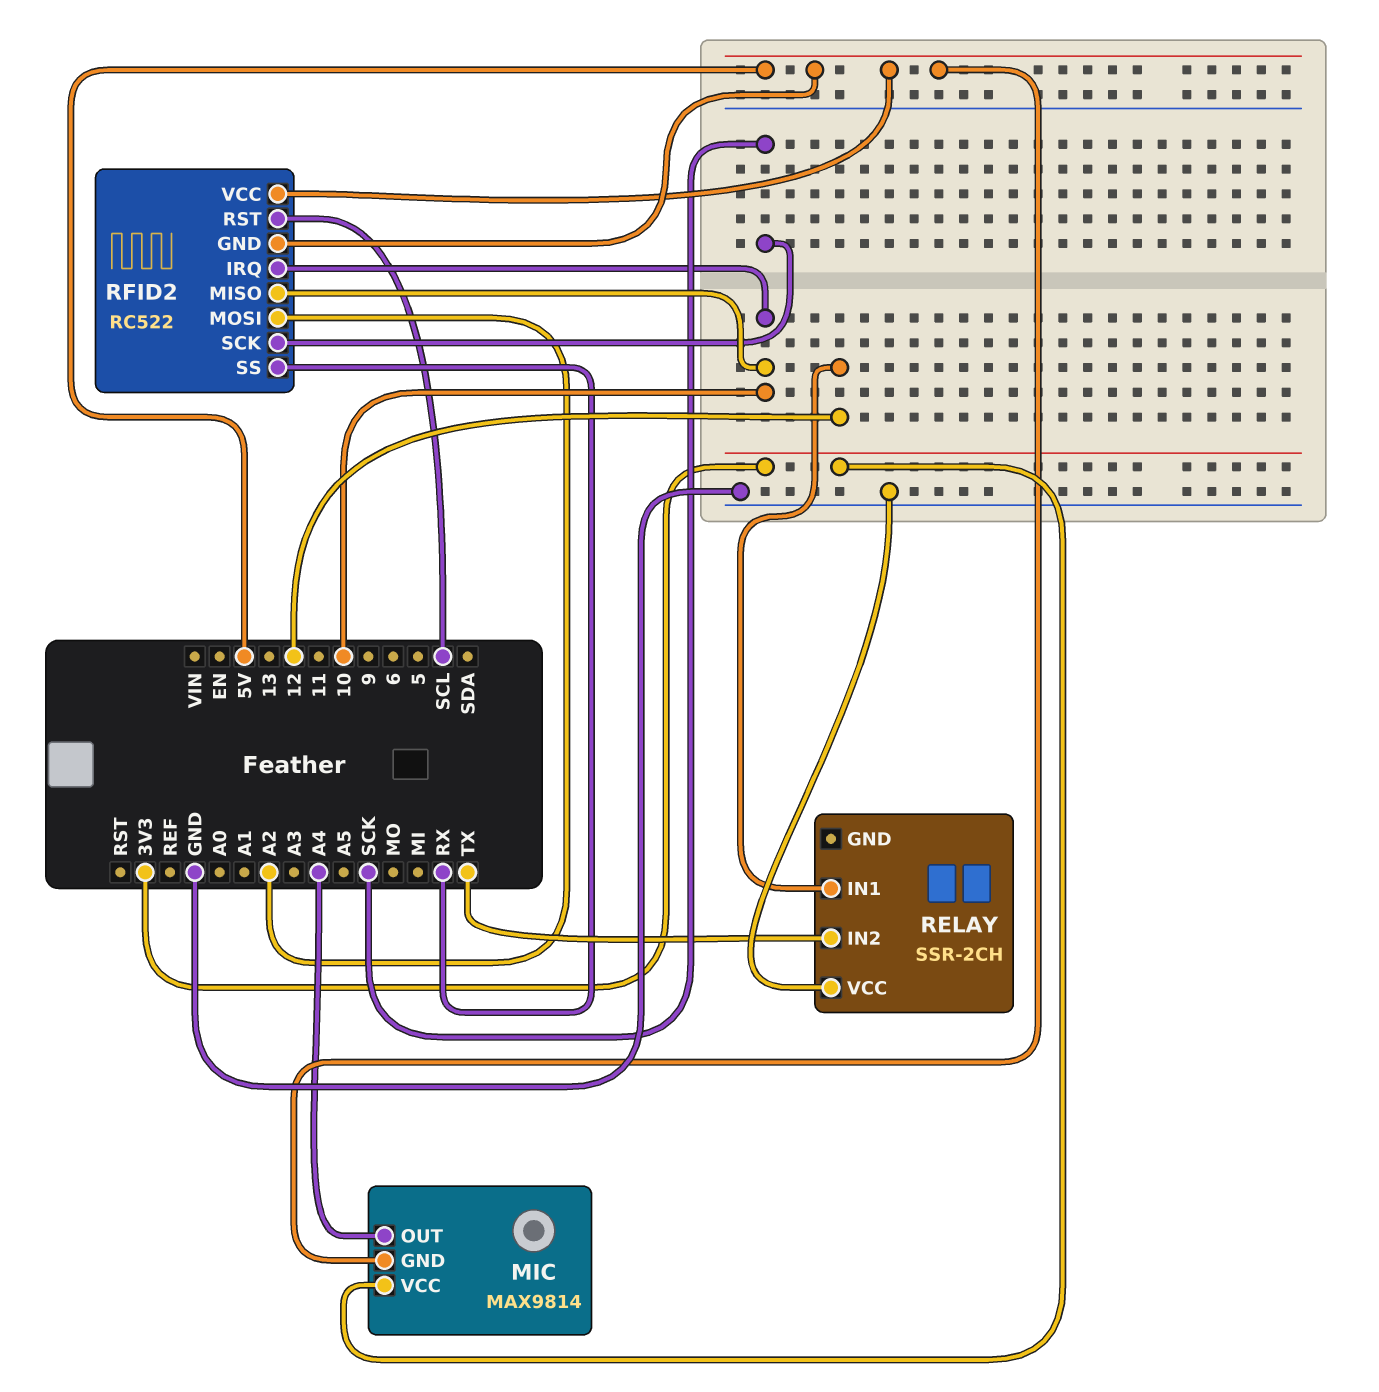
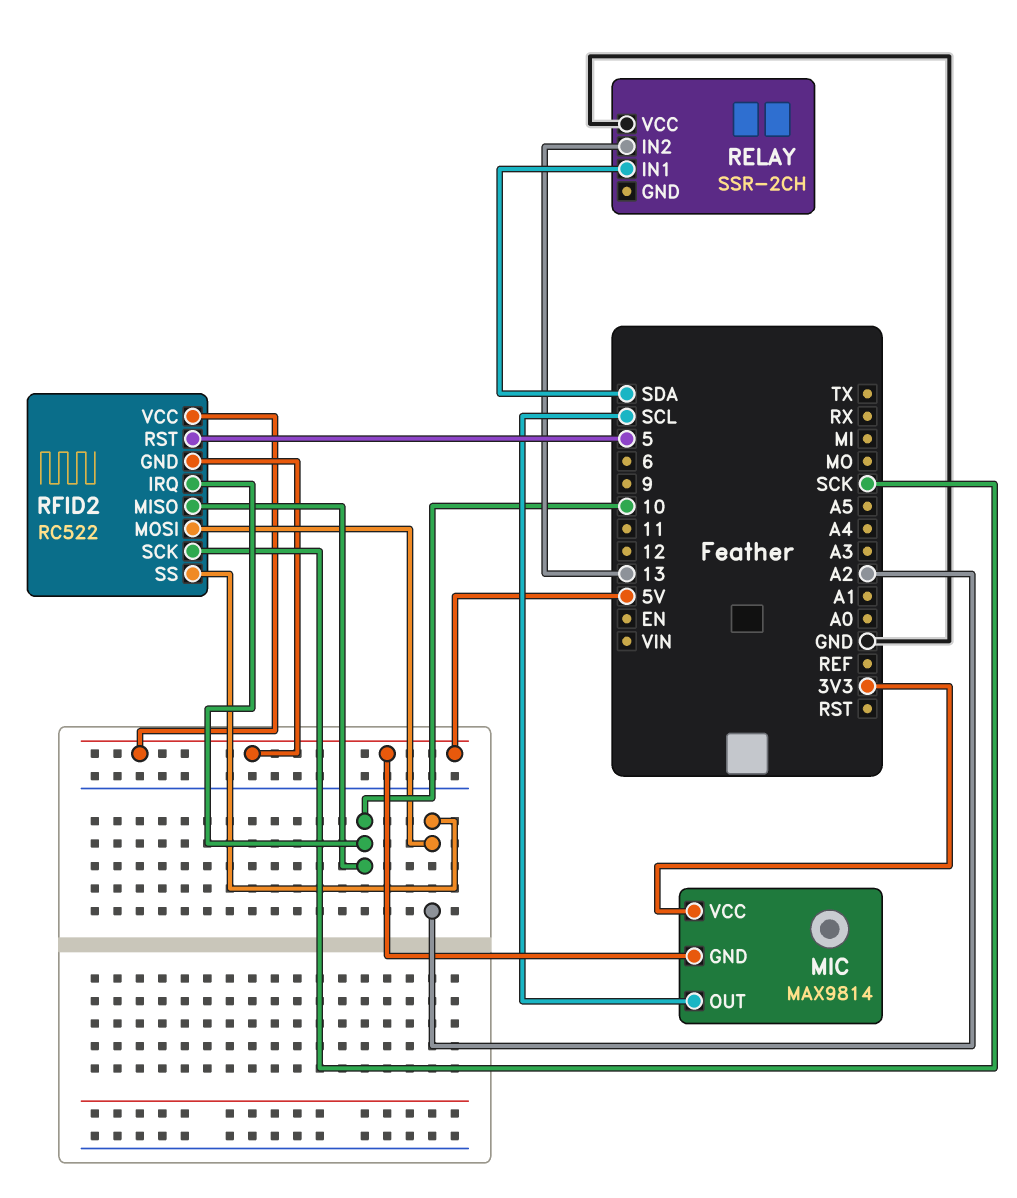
MIC pin OUT: A4 -> SCL
RELAY pin IN1: 12 -> SDA
RELAY pin IN2: TX -> 13
RFID2 pin RST: SCL -> 5
RFID2 pin SS: RX -> A2

